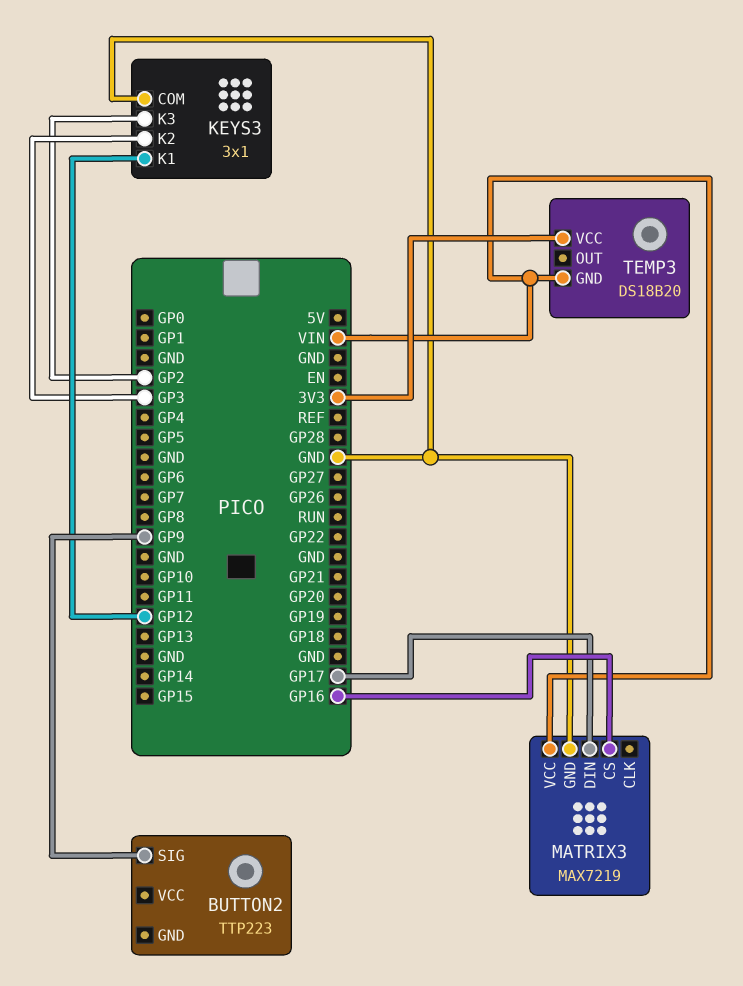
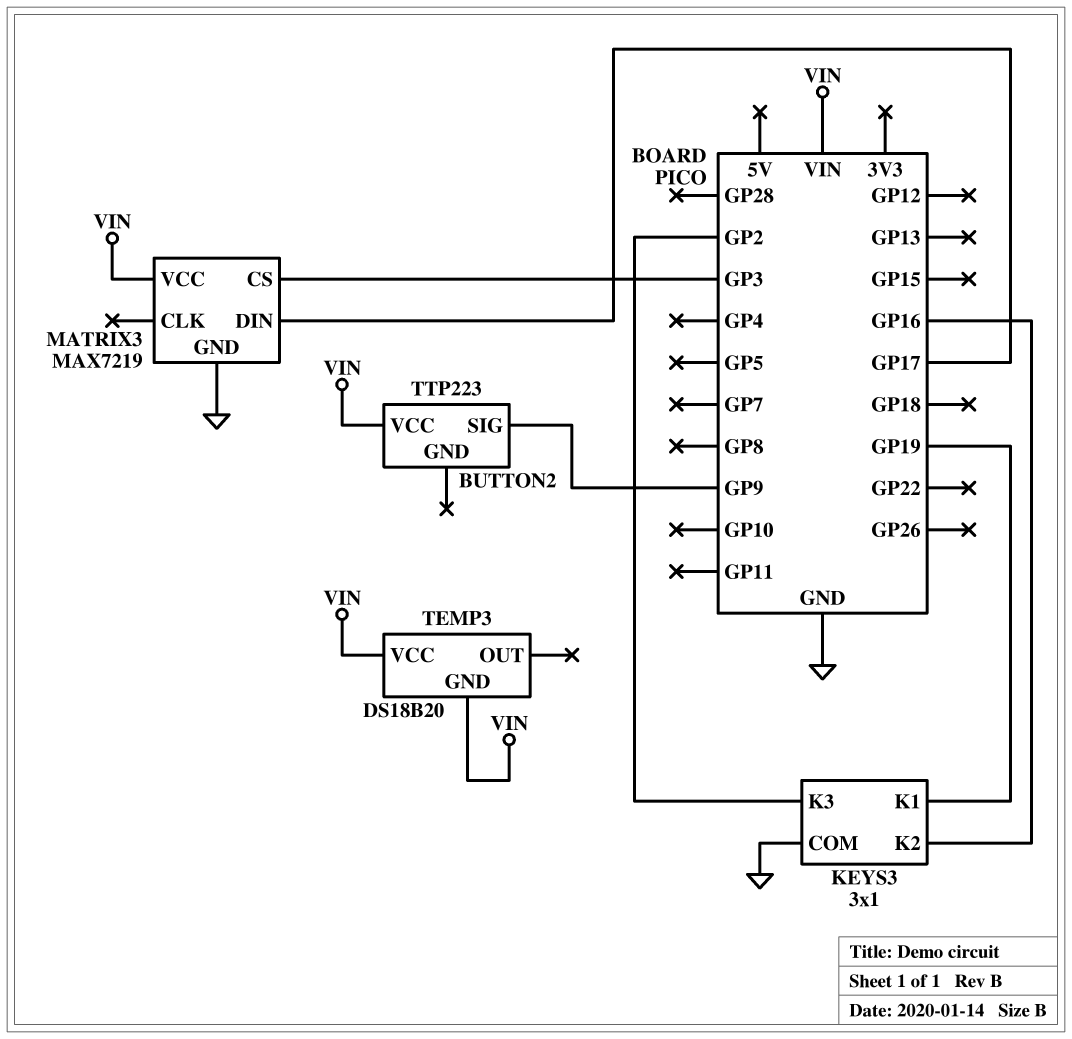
BUTTON2 pin VCC: none -> VIN
KEYS3 pin K1: GP12 -> GP19
KEYS3 pin K2: GP3 -> GP16
MATRIX3 pin CS: GP16 -> GP3
TEMP3 pin VCC: 3V3 -> VIN

